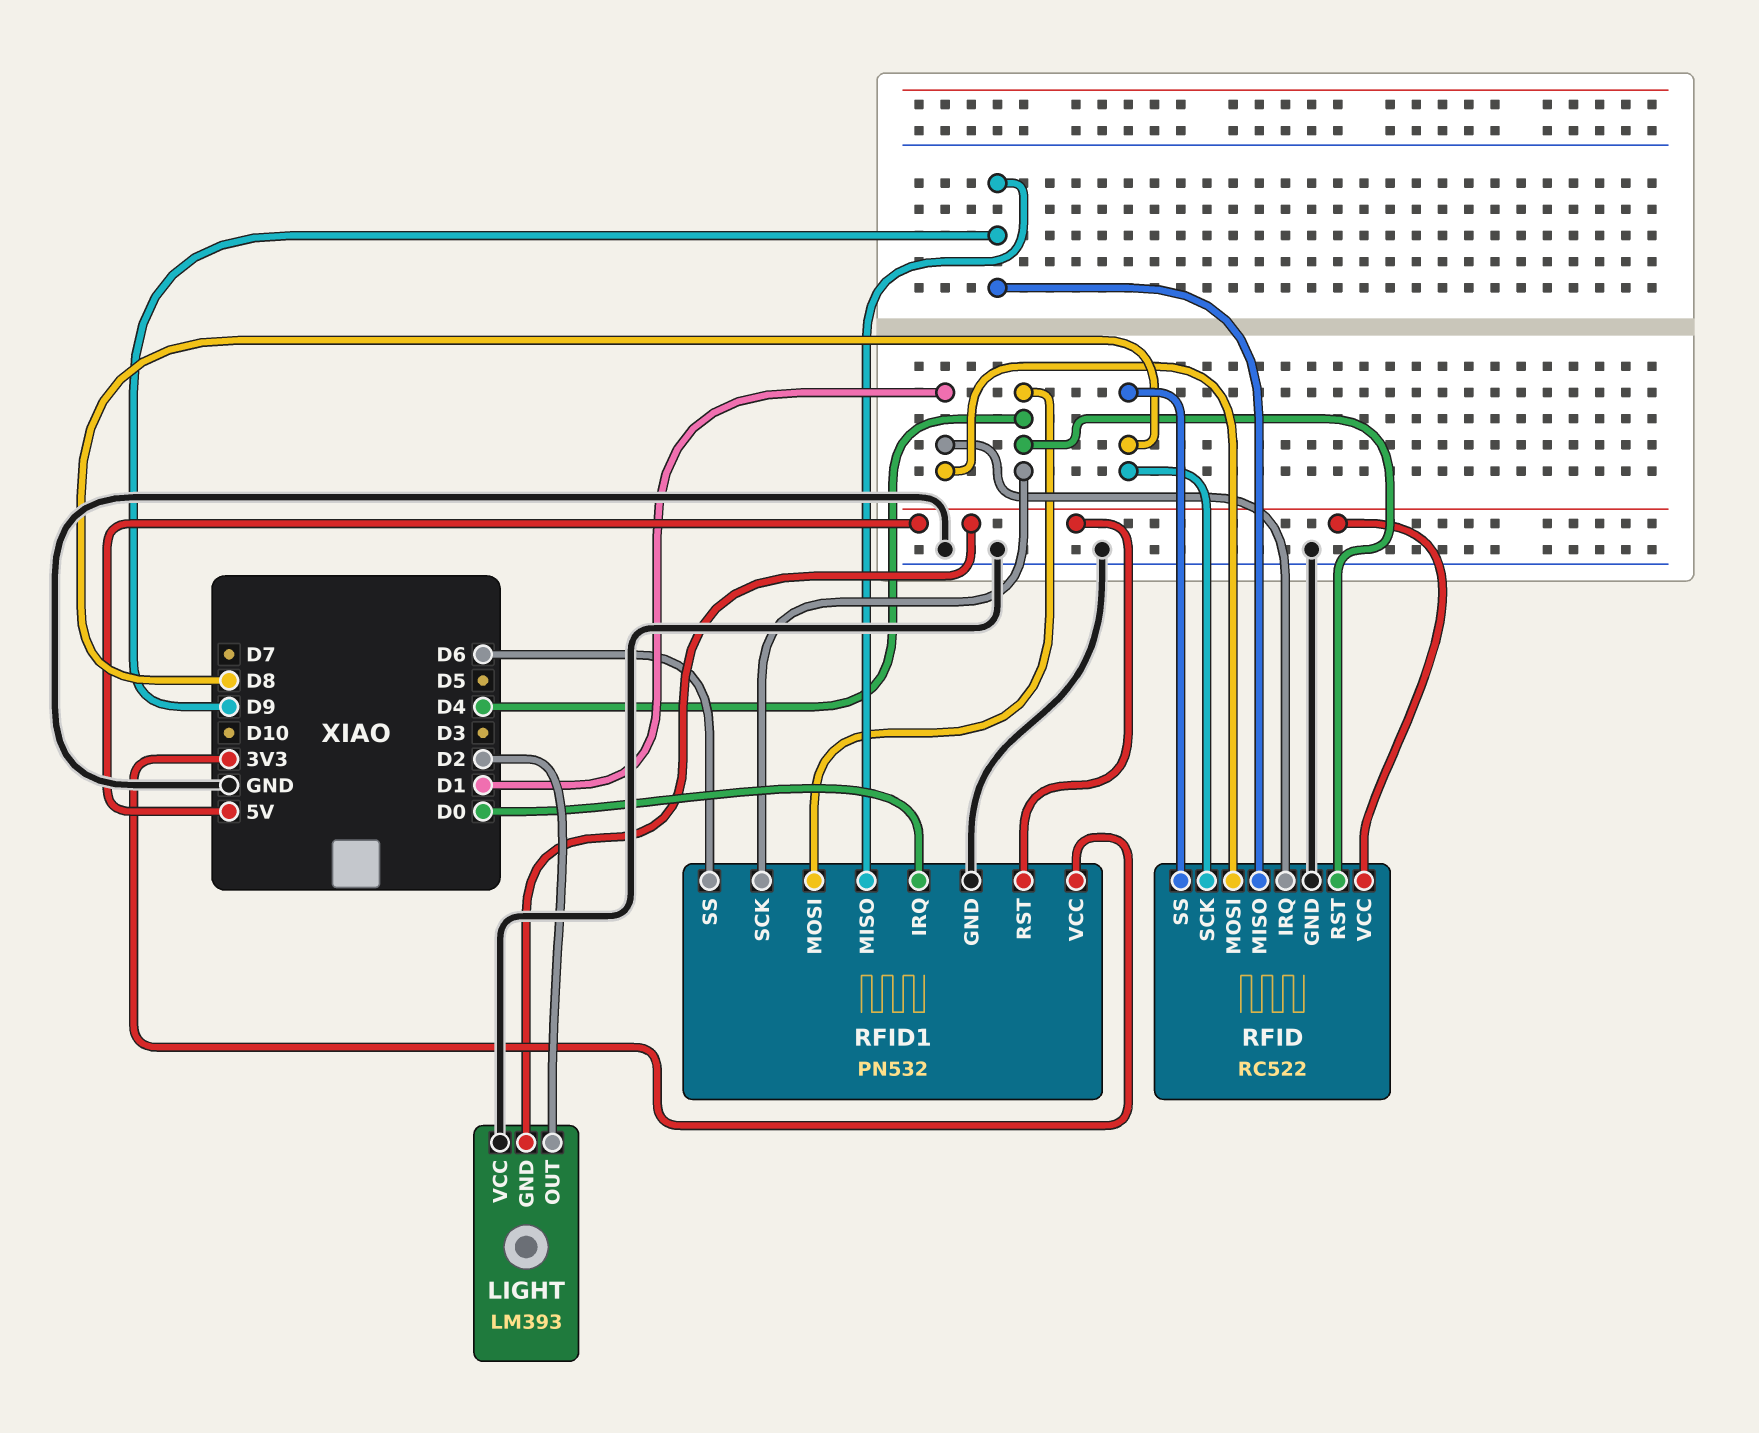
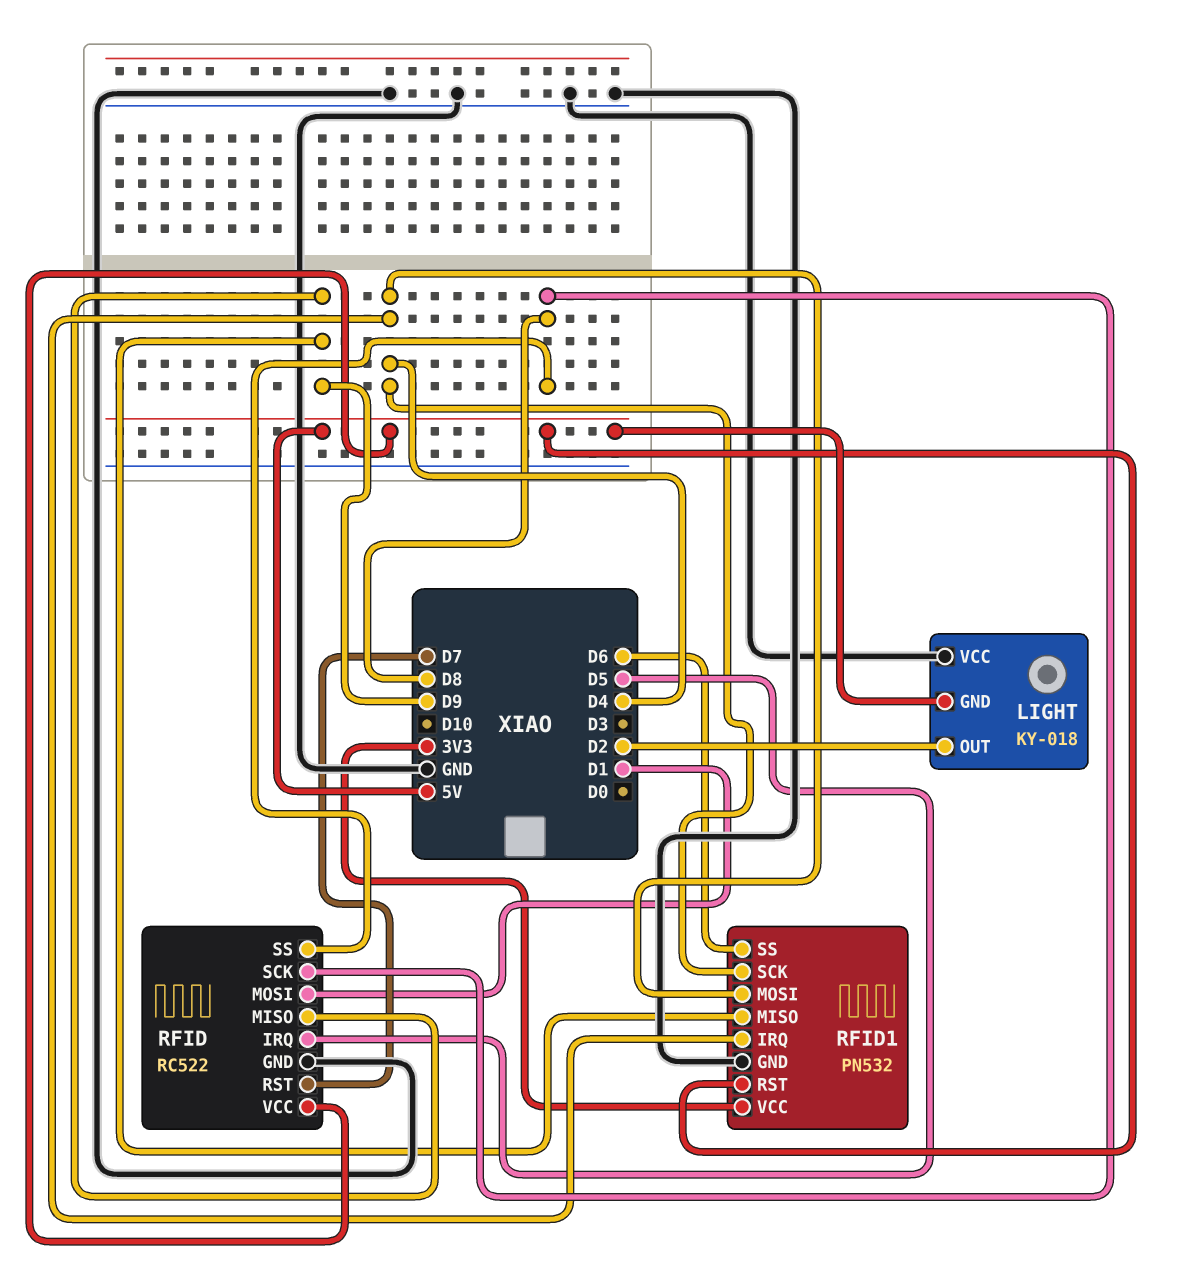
LIGHT: LM393 -> KY-018
RFID pin IRQ: D1 -> D5
RFID pin RST: D4 -> D7
RFID1 pin IRQ: D0 -> D4

